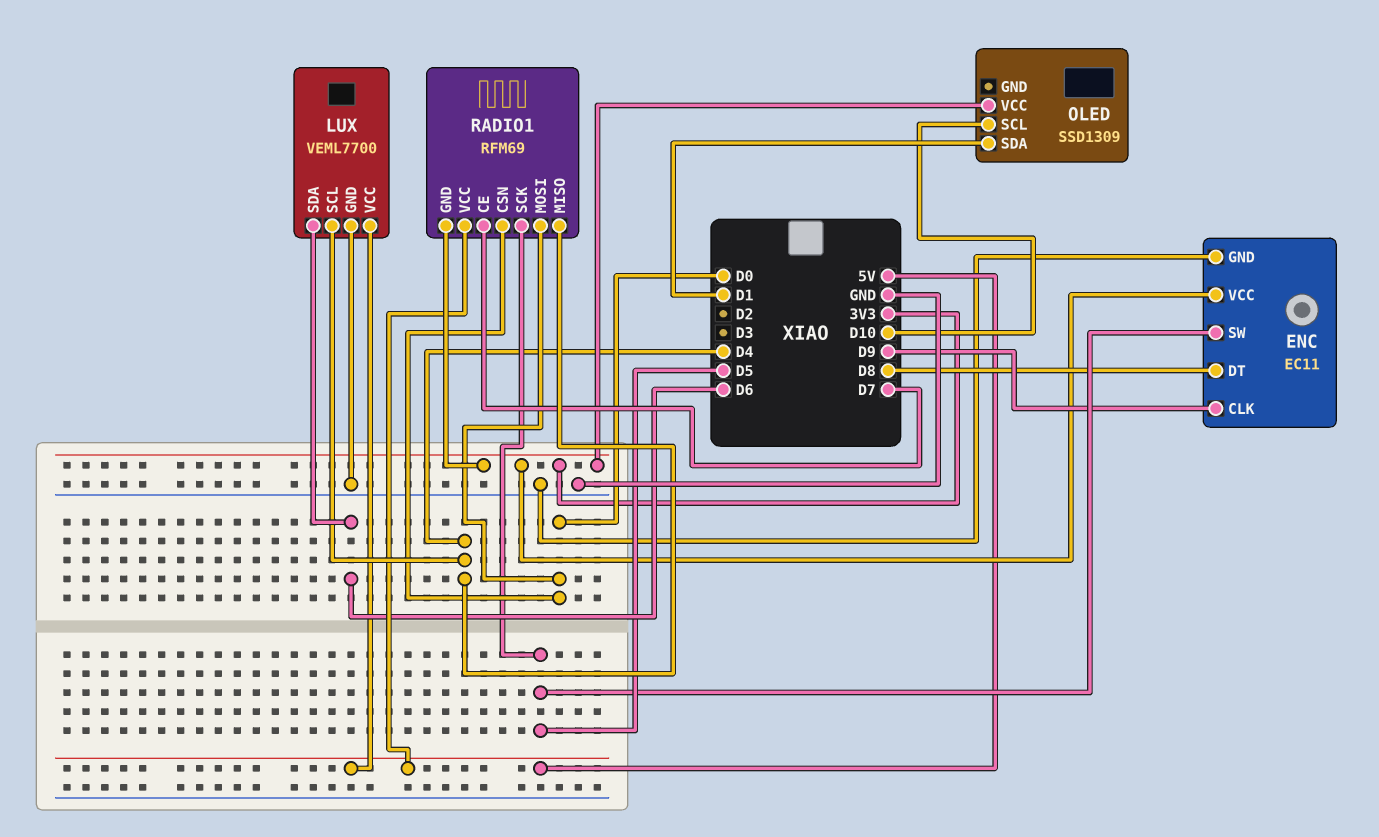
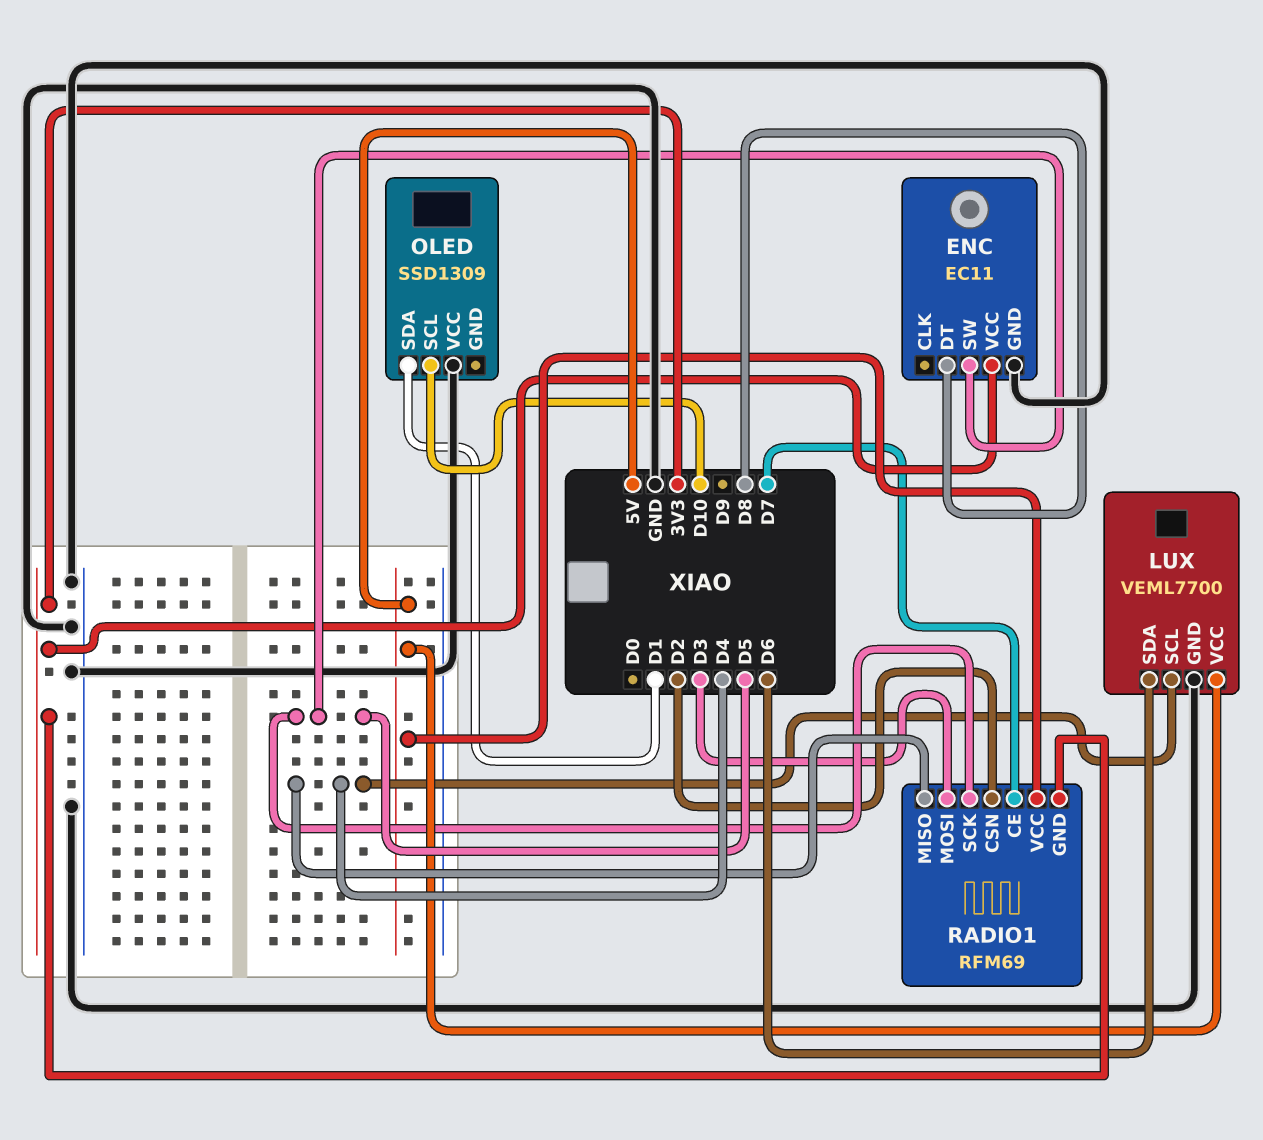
ENC pin CLK: D9 -> none
OLED pin VCC: 3V3 -> GND
RADIO1 pin CSN: D0 -> D2
RADIO1 pin MOSI: D0 -> D3

